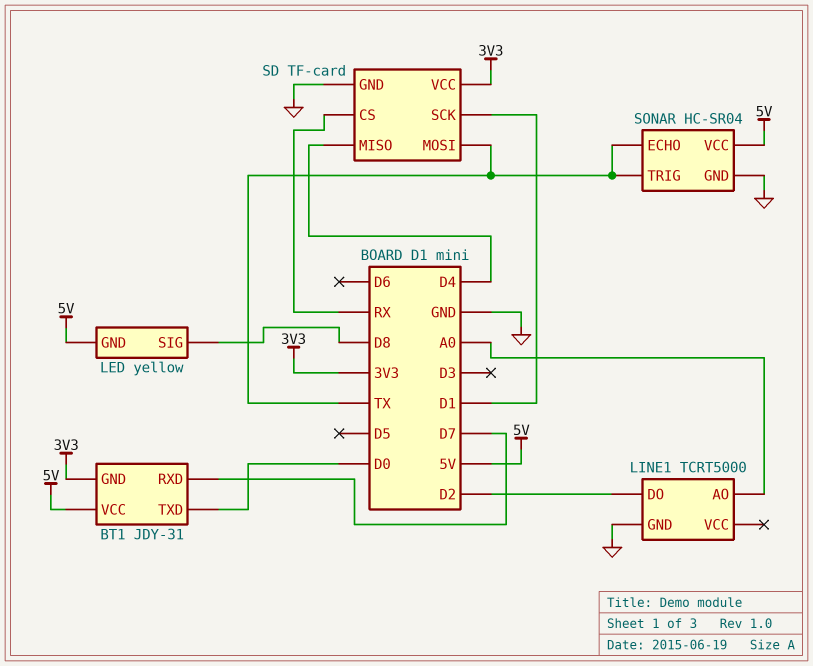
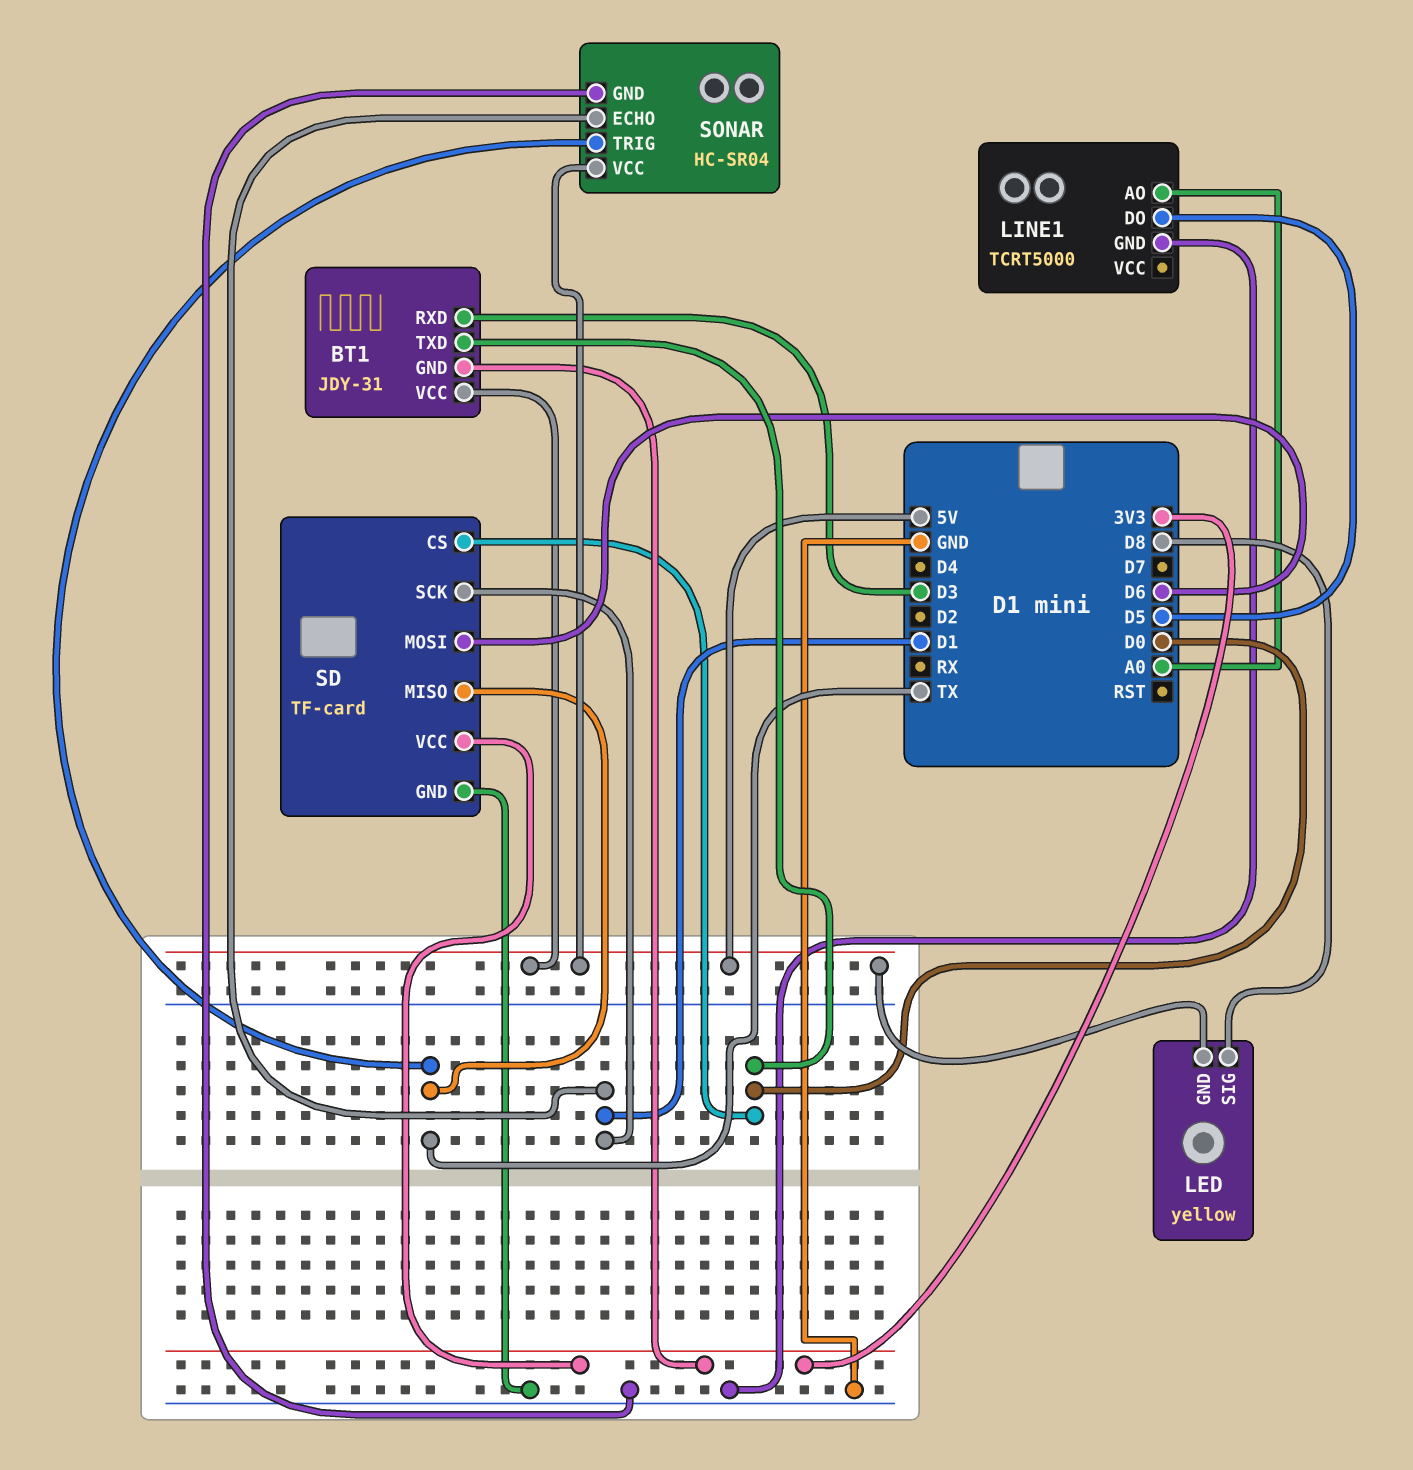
BT1 pin RXD: D7 -> D3
LINE1 pin DO: D2 -> D5
SD pin CS: RX -> D0
SD pin MISO: D4 -> TX
SD pin MOSI: TX -> D6
SONAR pin ECHO: TX -> D1

